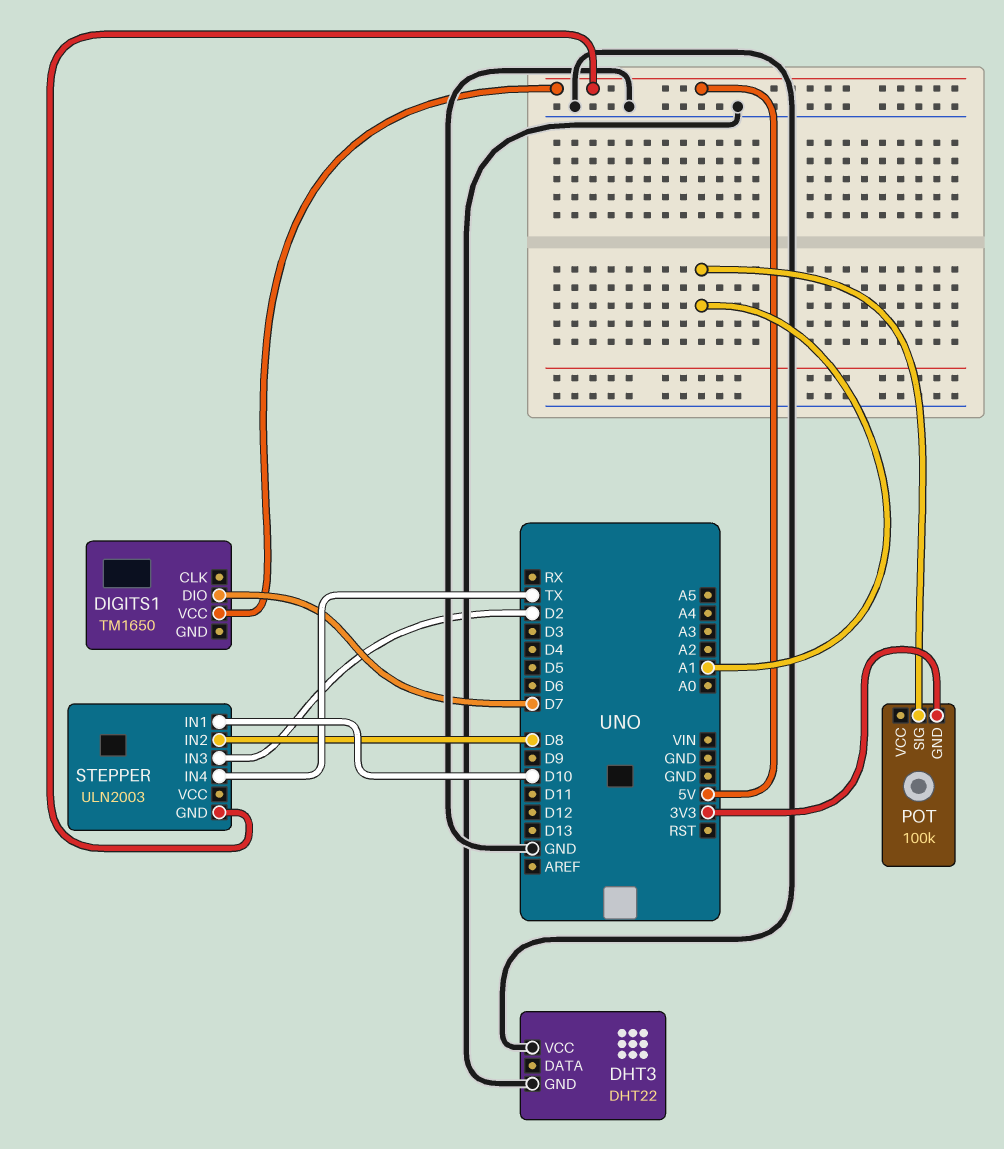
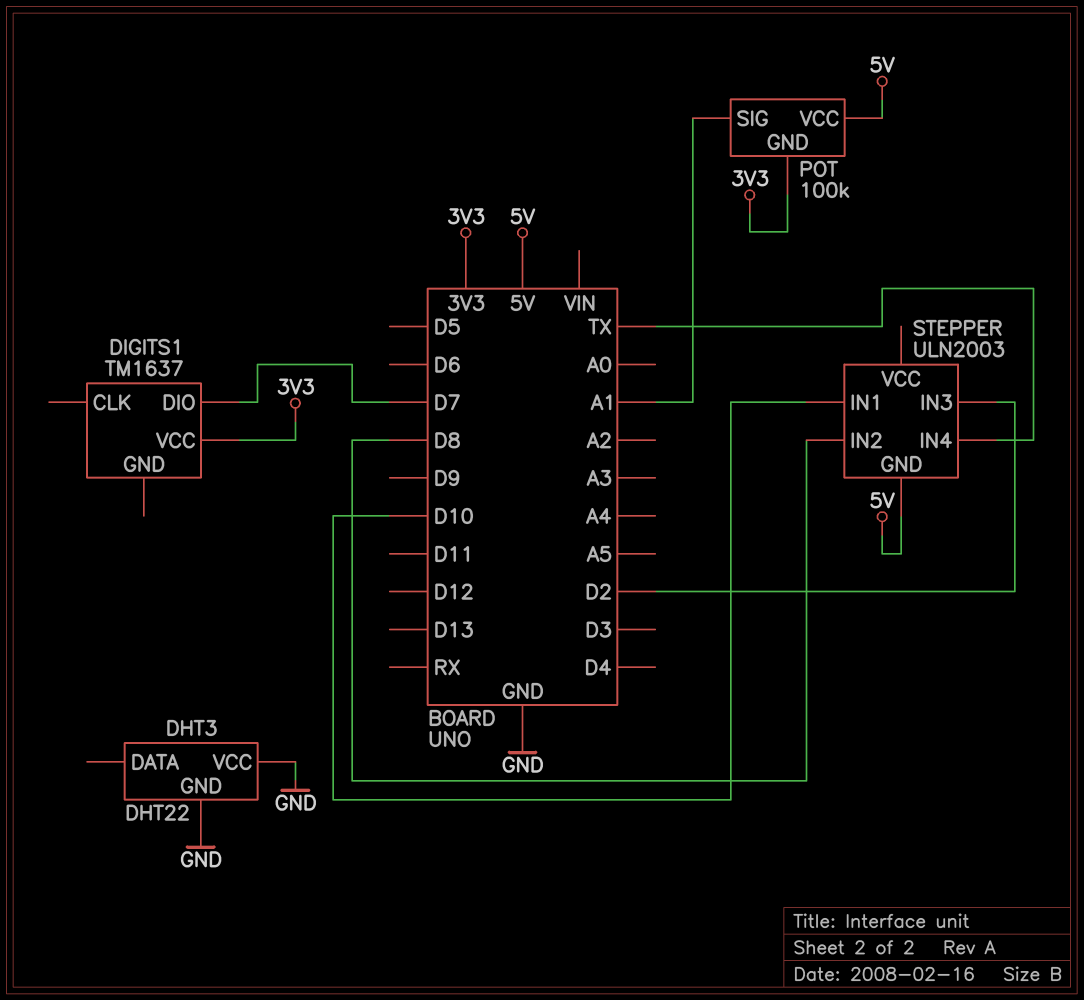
DIGITS1: TM1650 -> TM1637
DIGITS1 pin VCC: 5V -> 3V3
POT pin VCC: none -> 5V

